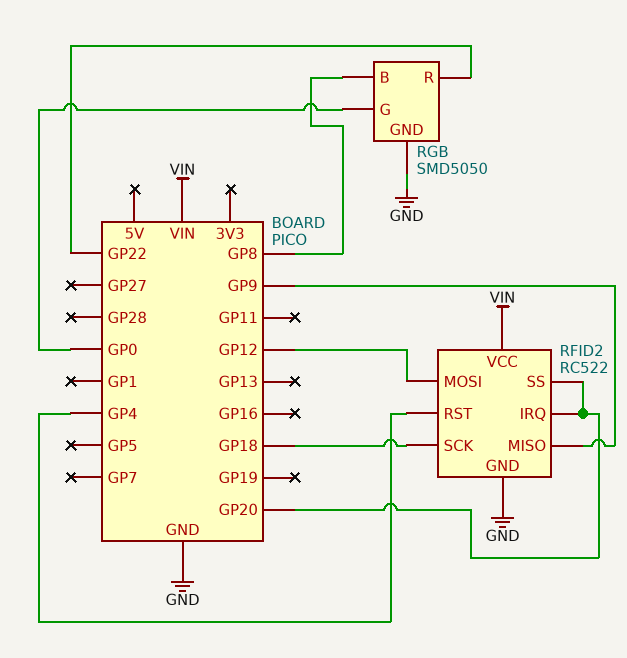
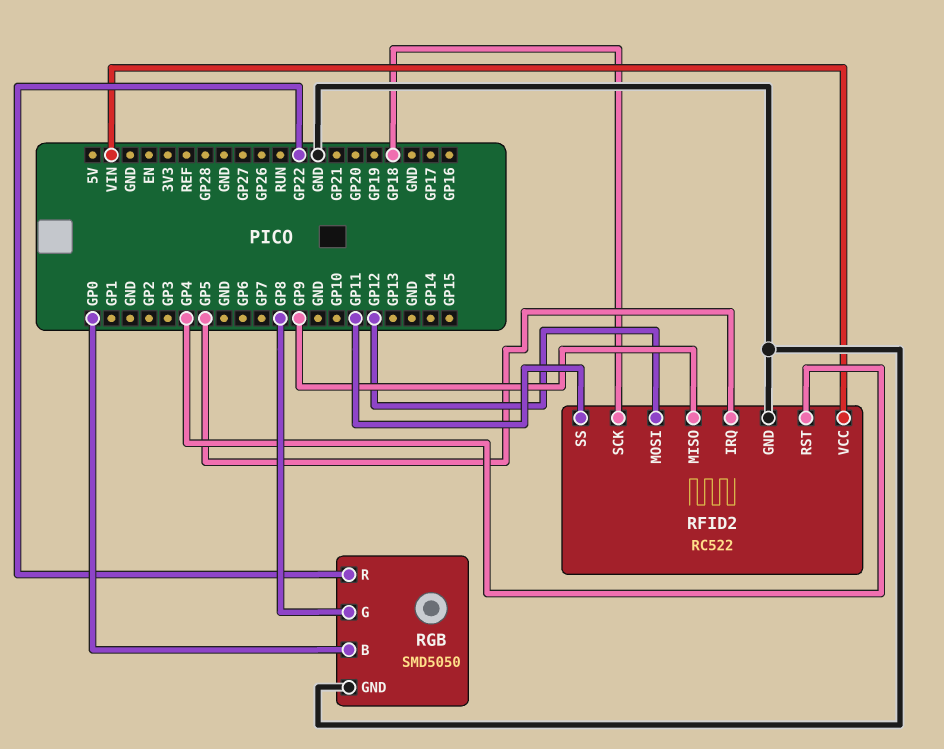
RFID2 pin IRQ: GP20 -> GP5
RFID2 pin SS: GP20 -> GP11
RGB pin B: GP8 -> GP0
RGB pin G: GP0 -> GP8

